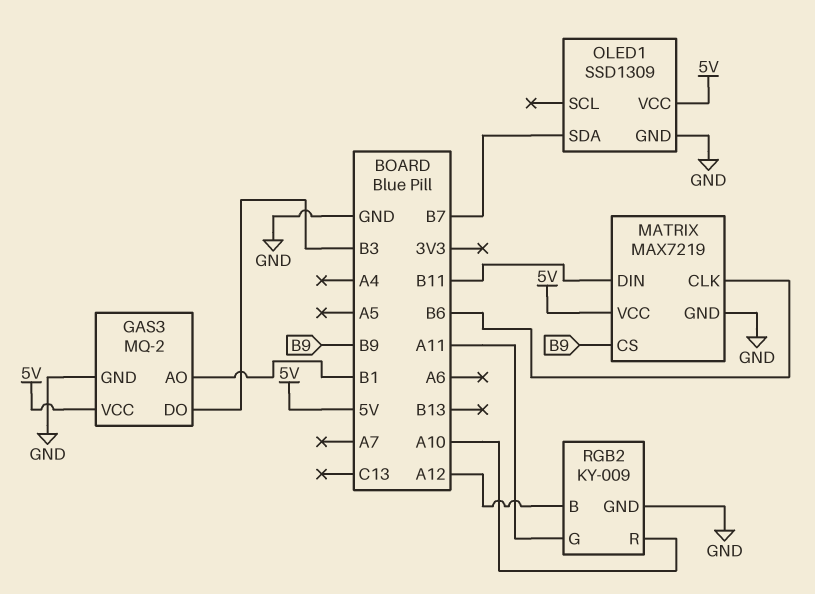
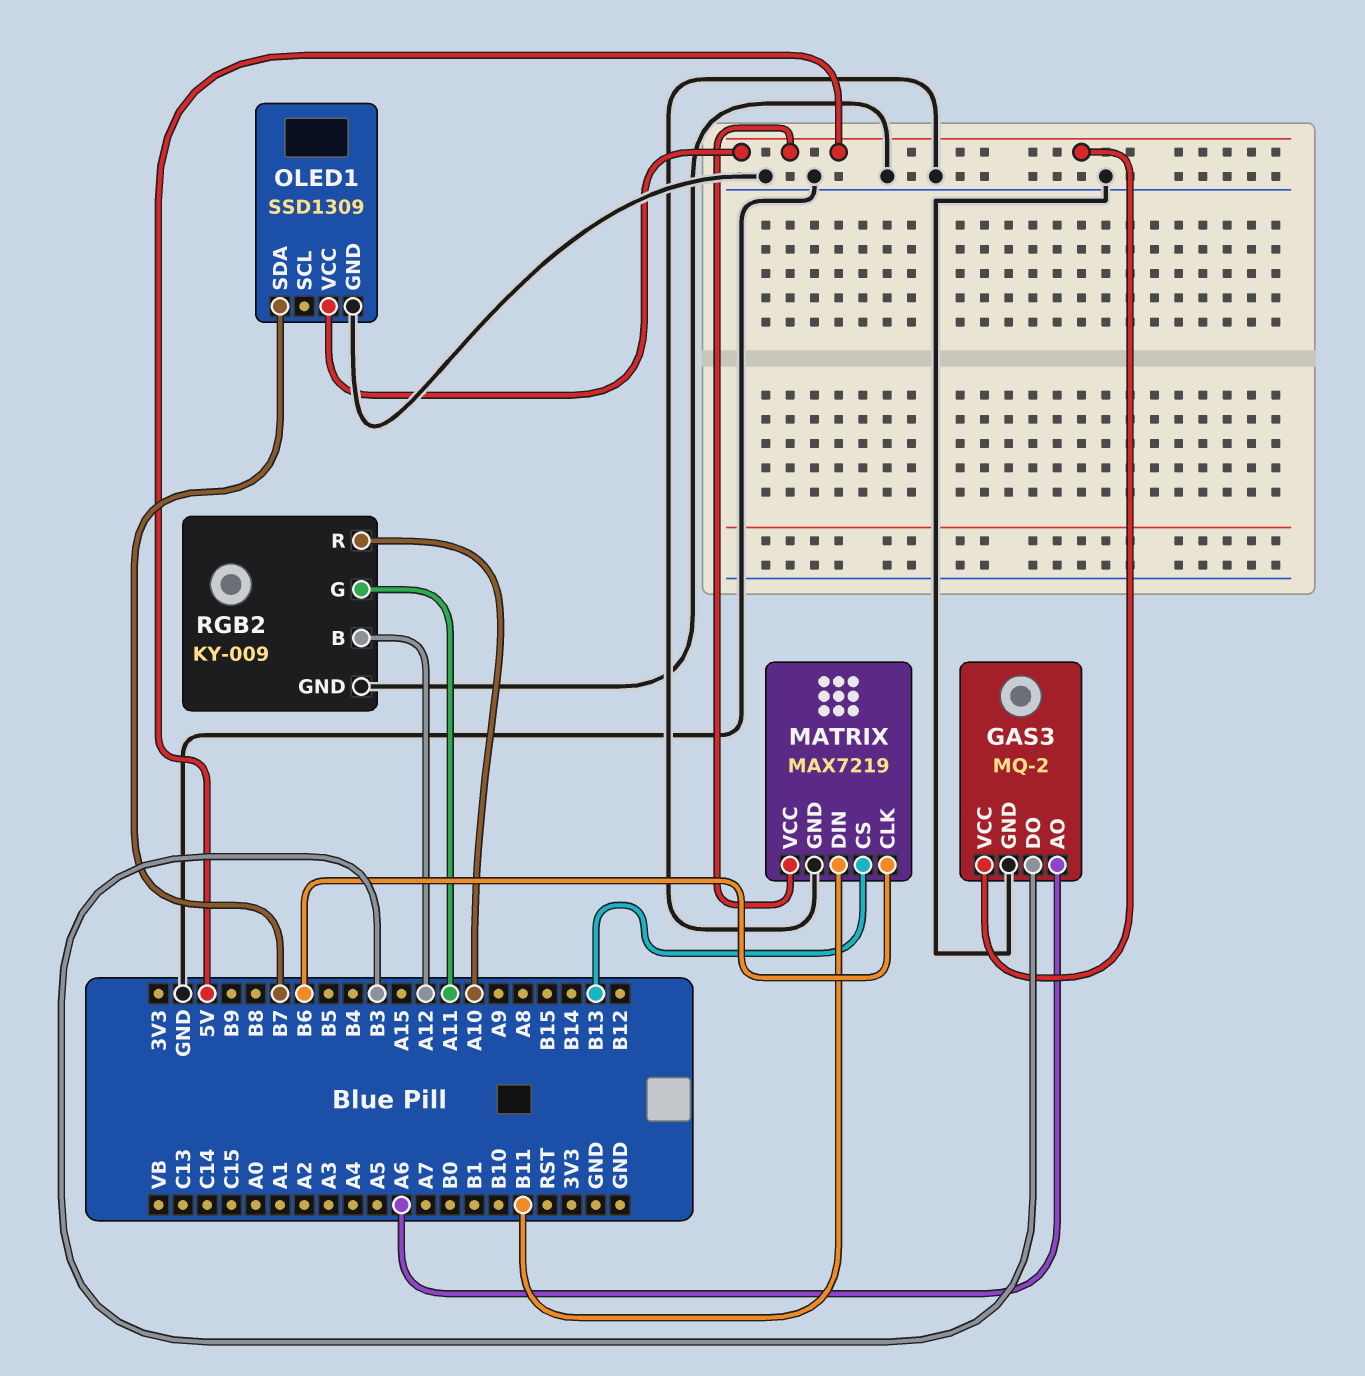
GAS3 pin AO: B1 -> A6
MATRIX pin CS: B9 -> B13

